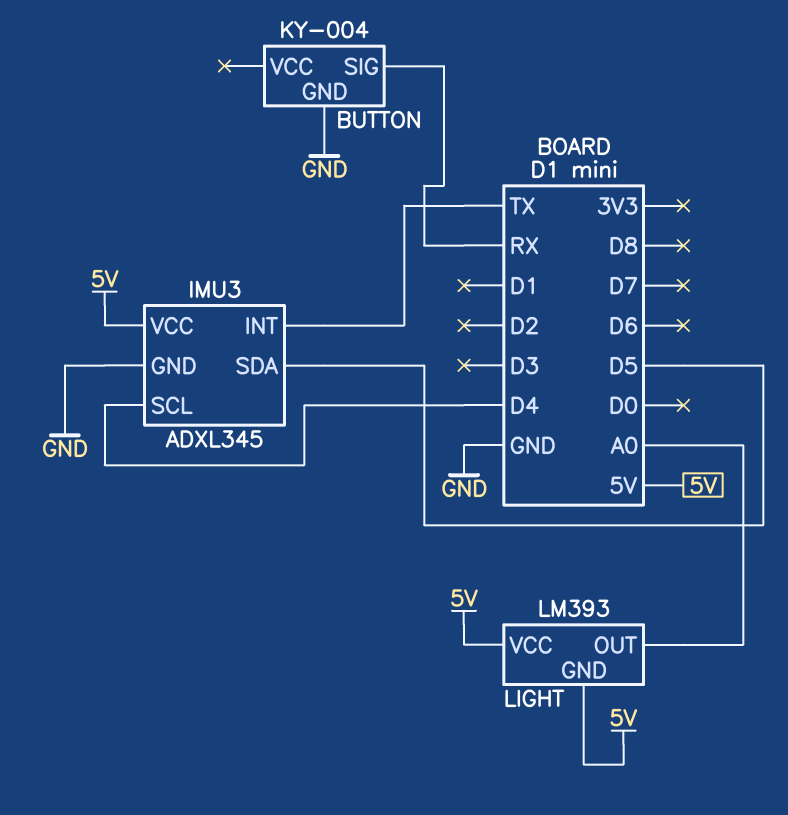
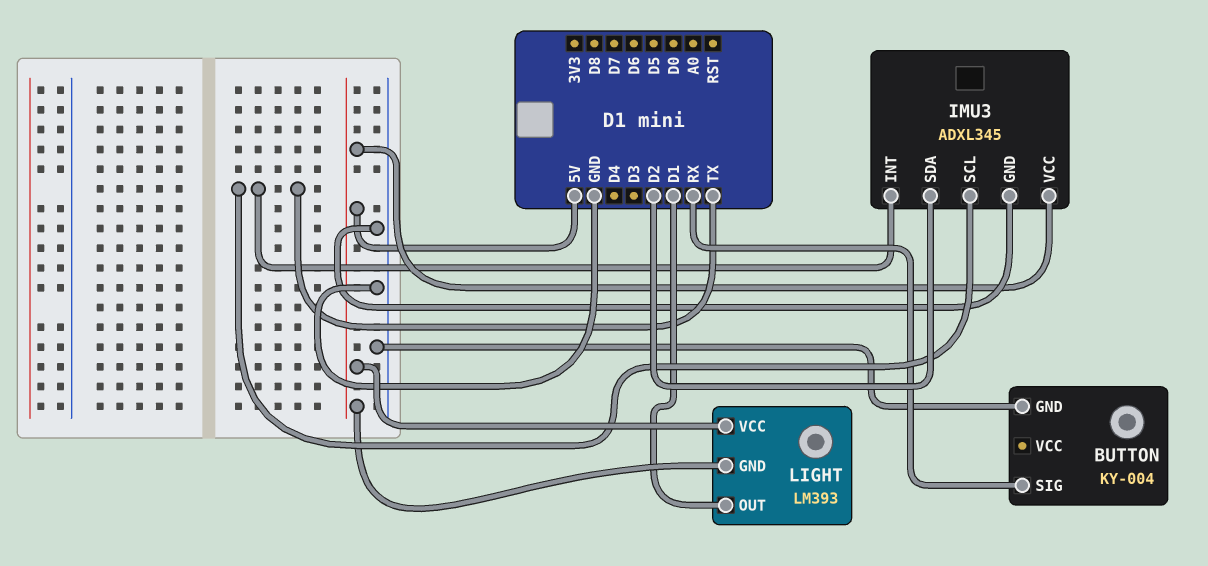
IMU3 pin SCL: D4 -> TX
IMU3 pin SDA: D5 -> D2
LIGHT pin OUT: A0 -> D1

